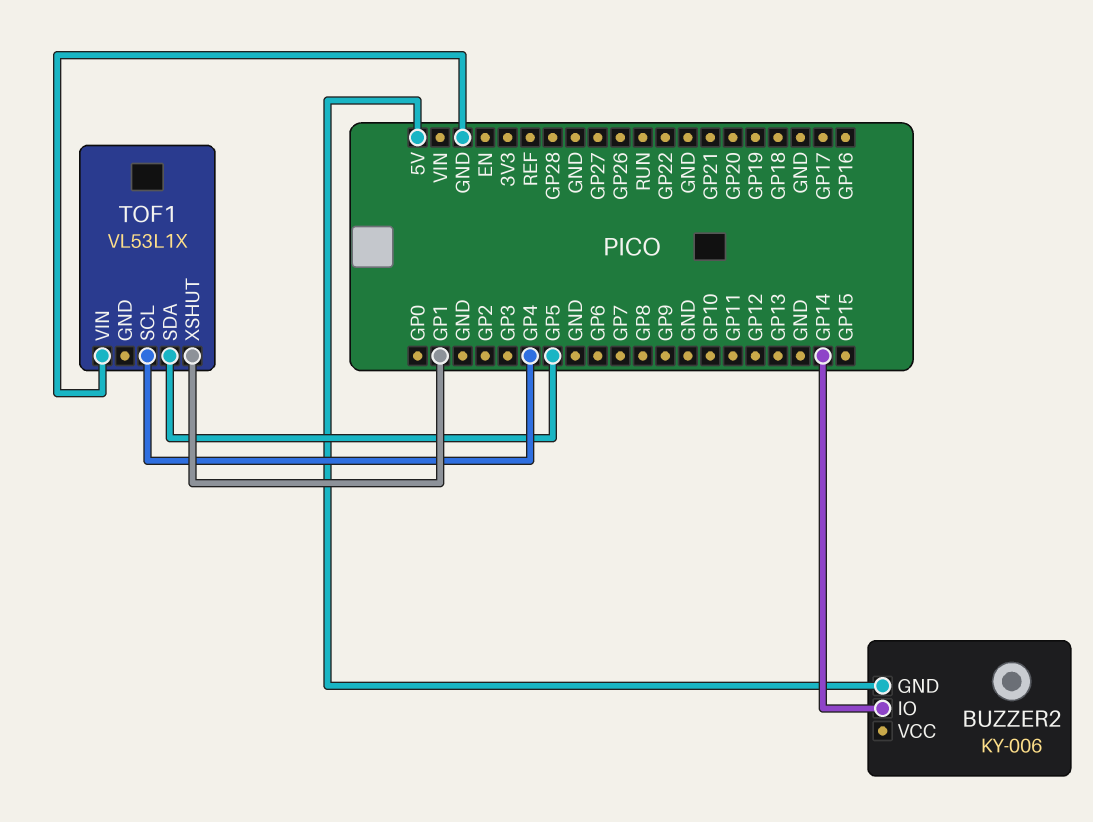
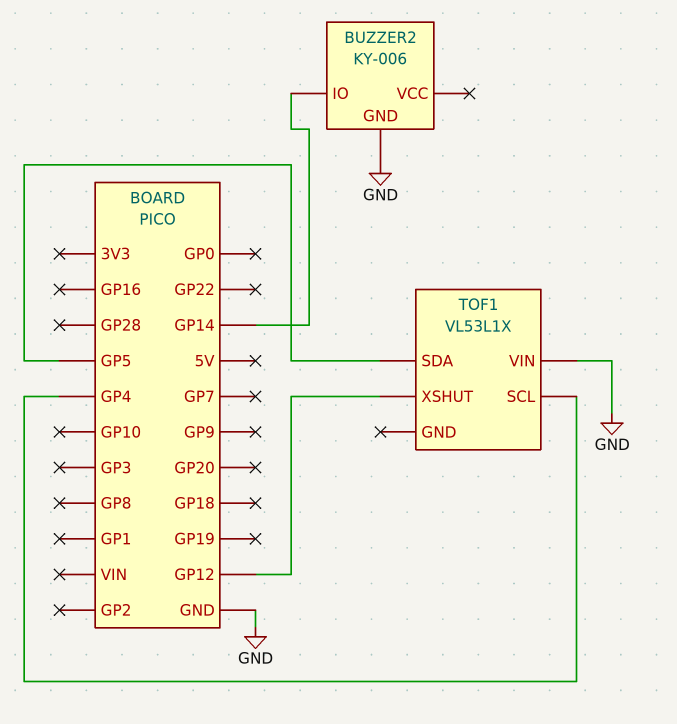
BUZZER2 pin GND: 5V -> GND
TOF1 pin XSHUT: GP1 -> GP12

